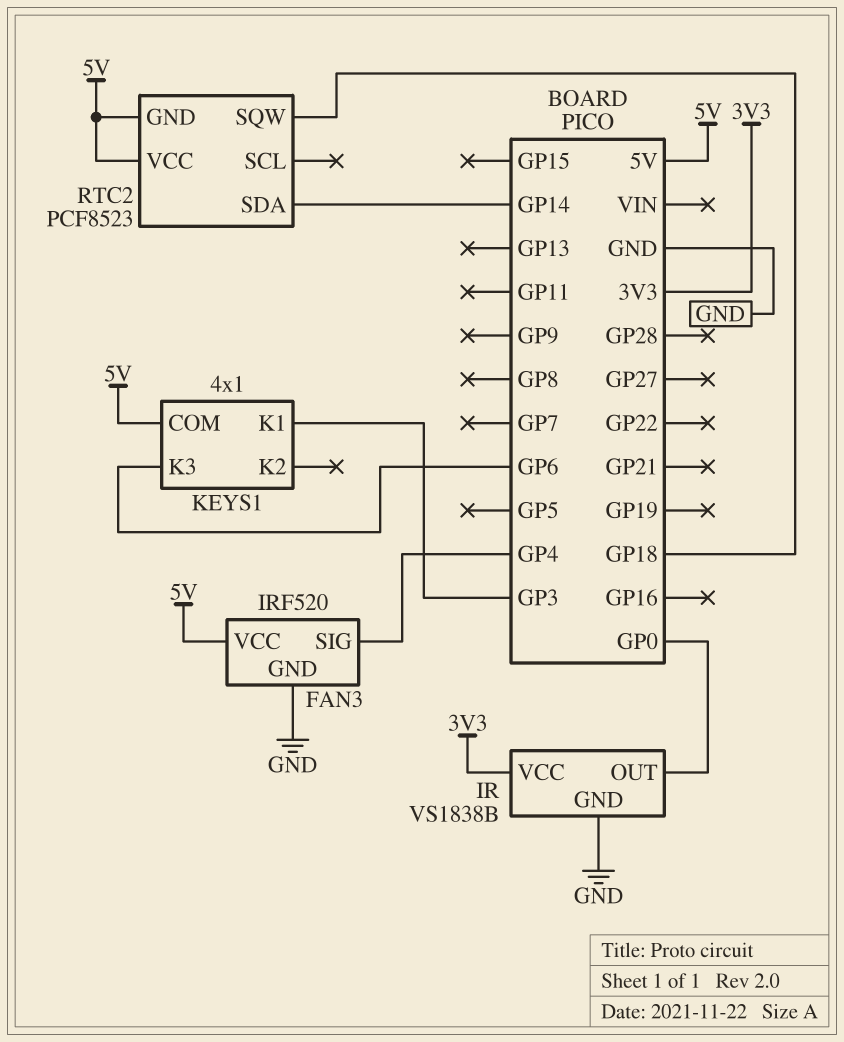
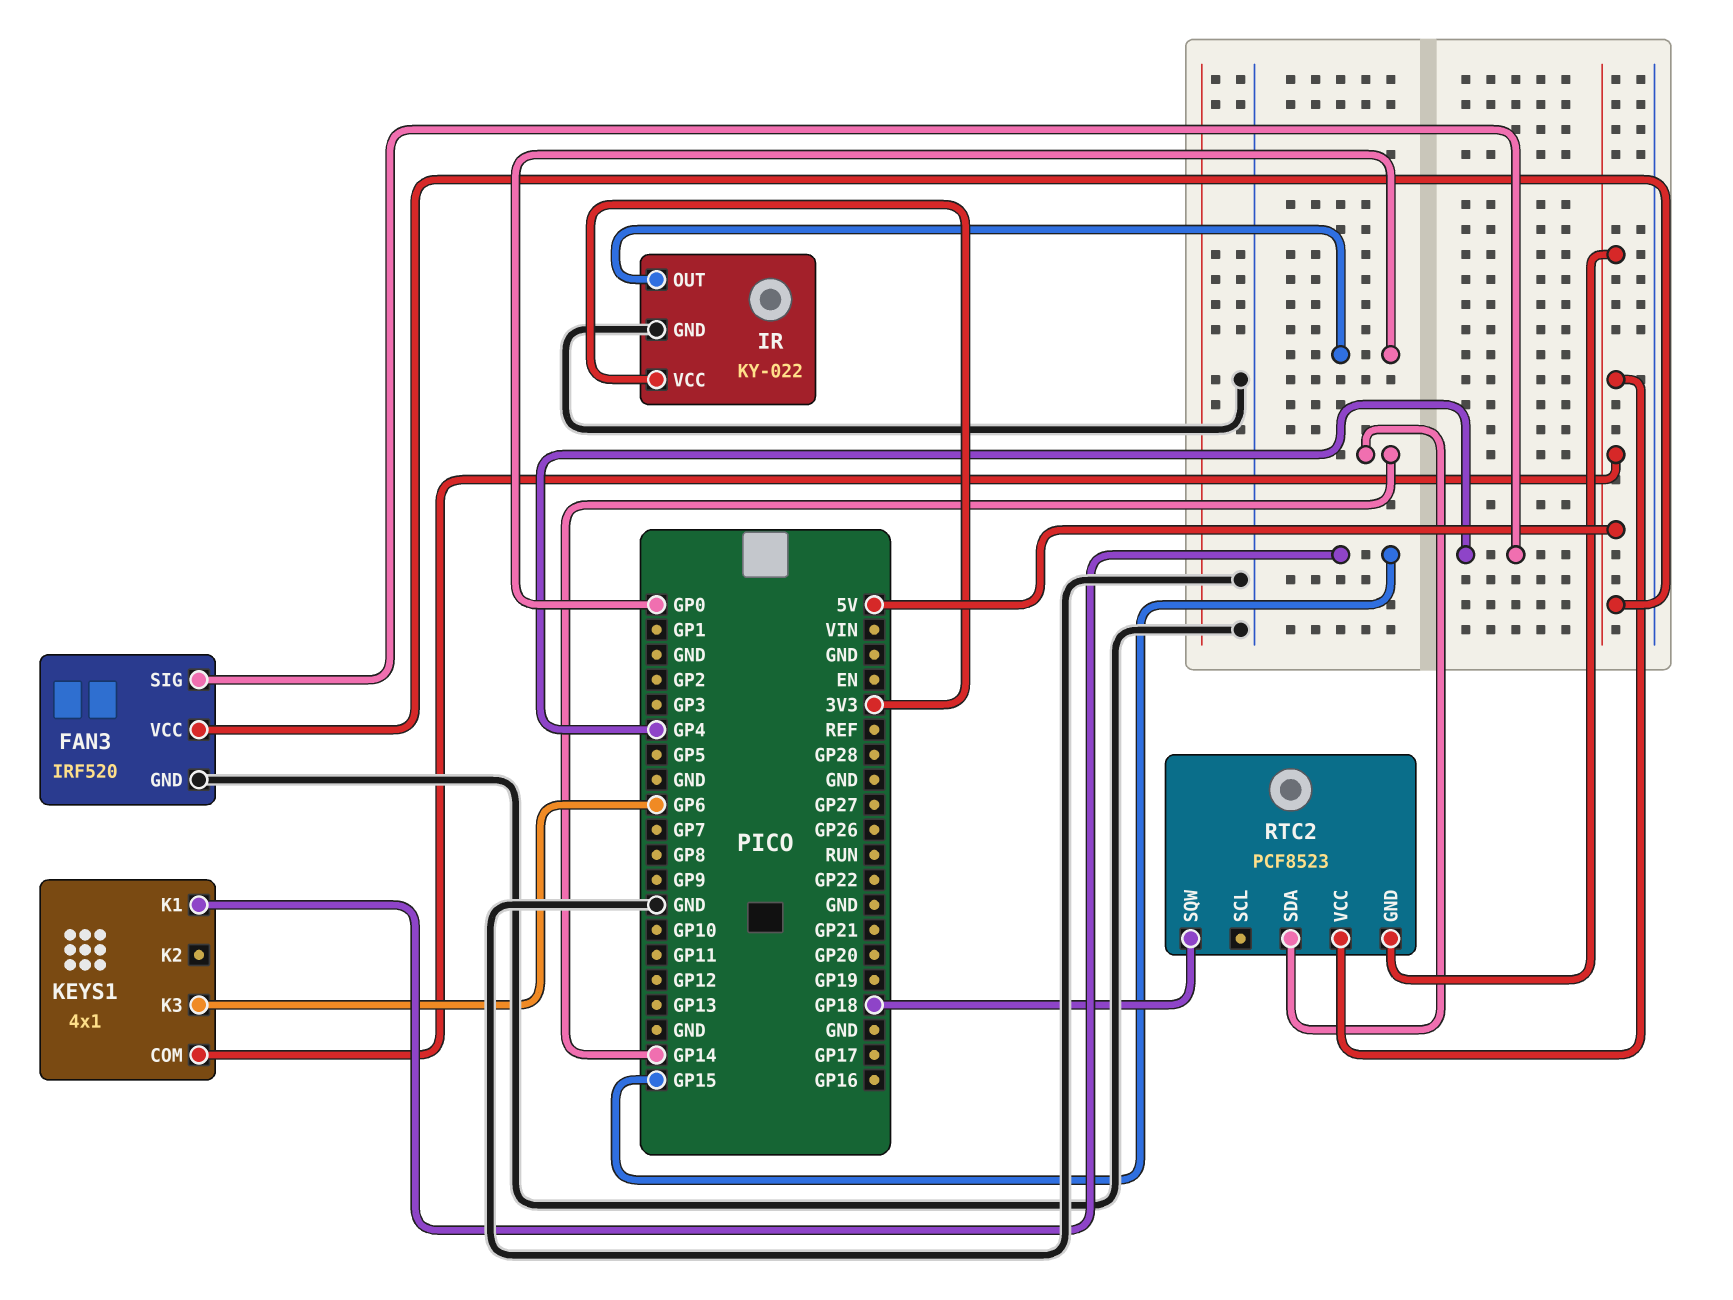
IR: VS1838B -> KY-022
KEYS1 pin K1: GP3 -> GP15

